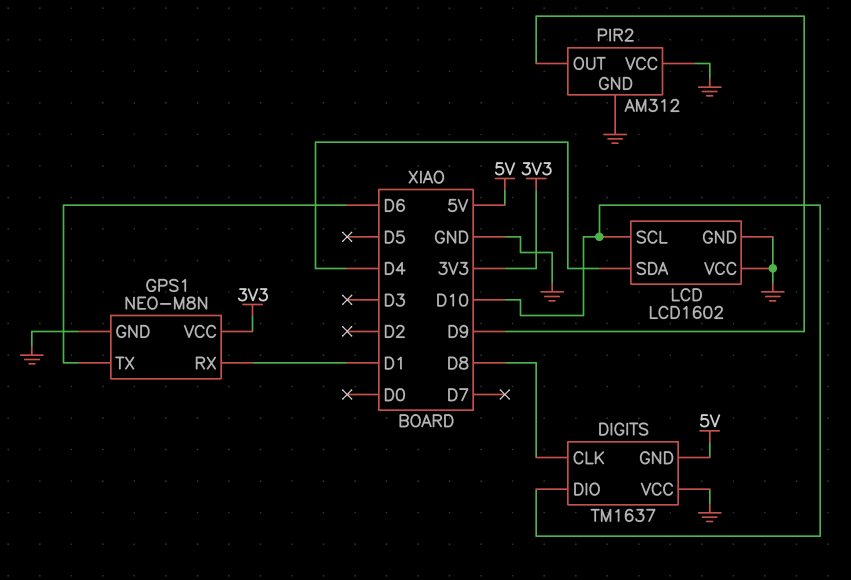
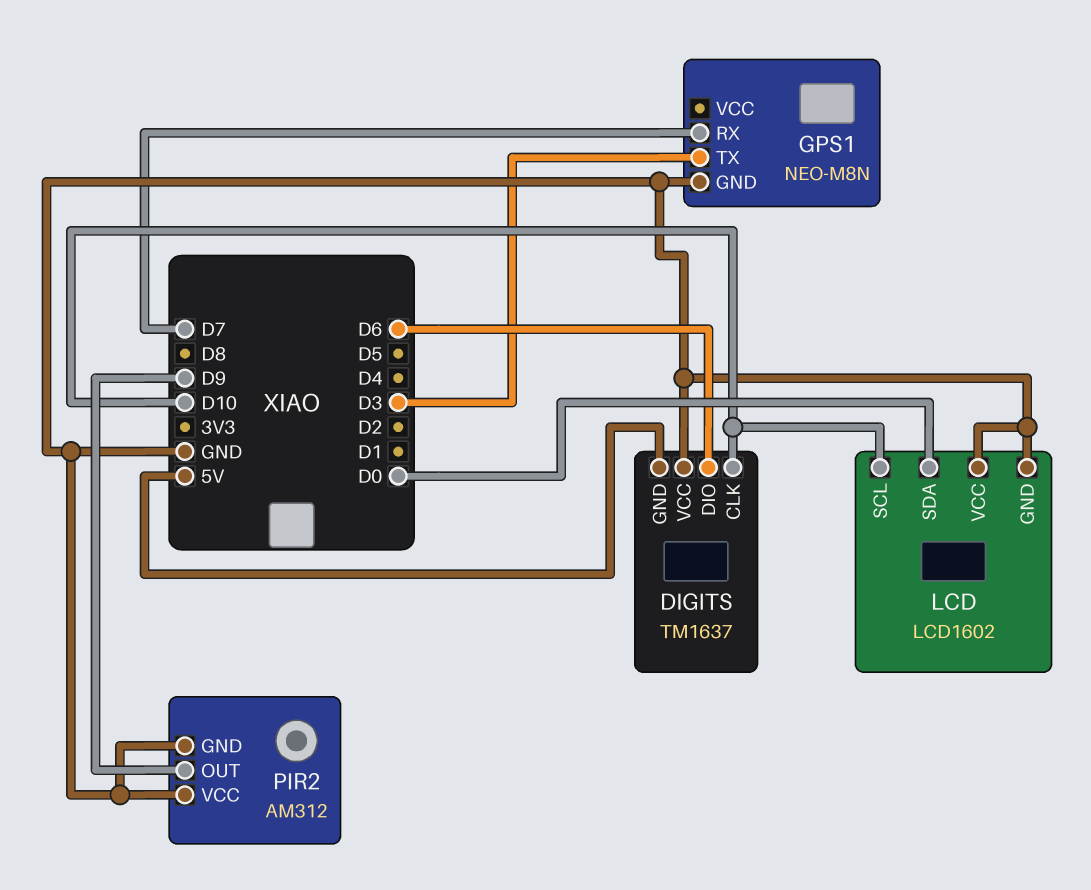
DIGITS pin CLK: D8 -> D10
DIGITS pin DIO: D10 -> D6
GPS1 pin RX: D1 -> D7
GPS1 pin TX: D6 -> D3
GPS1 pin VCC: 3V3 -> none
LCD pin SDA: D4 -> D0

